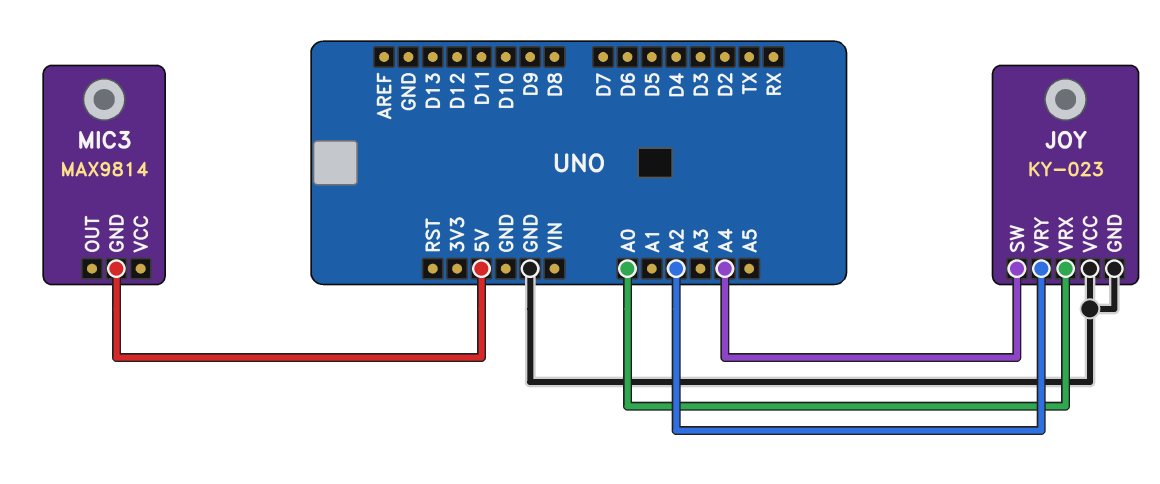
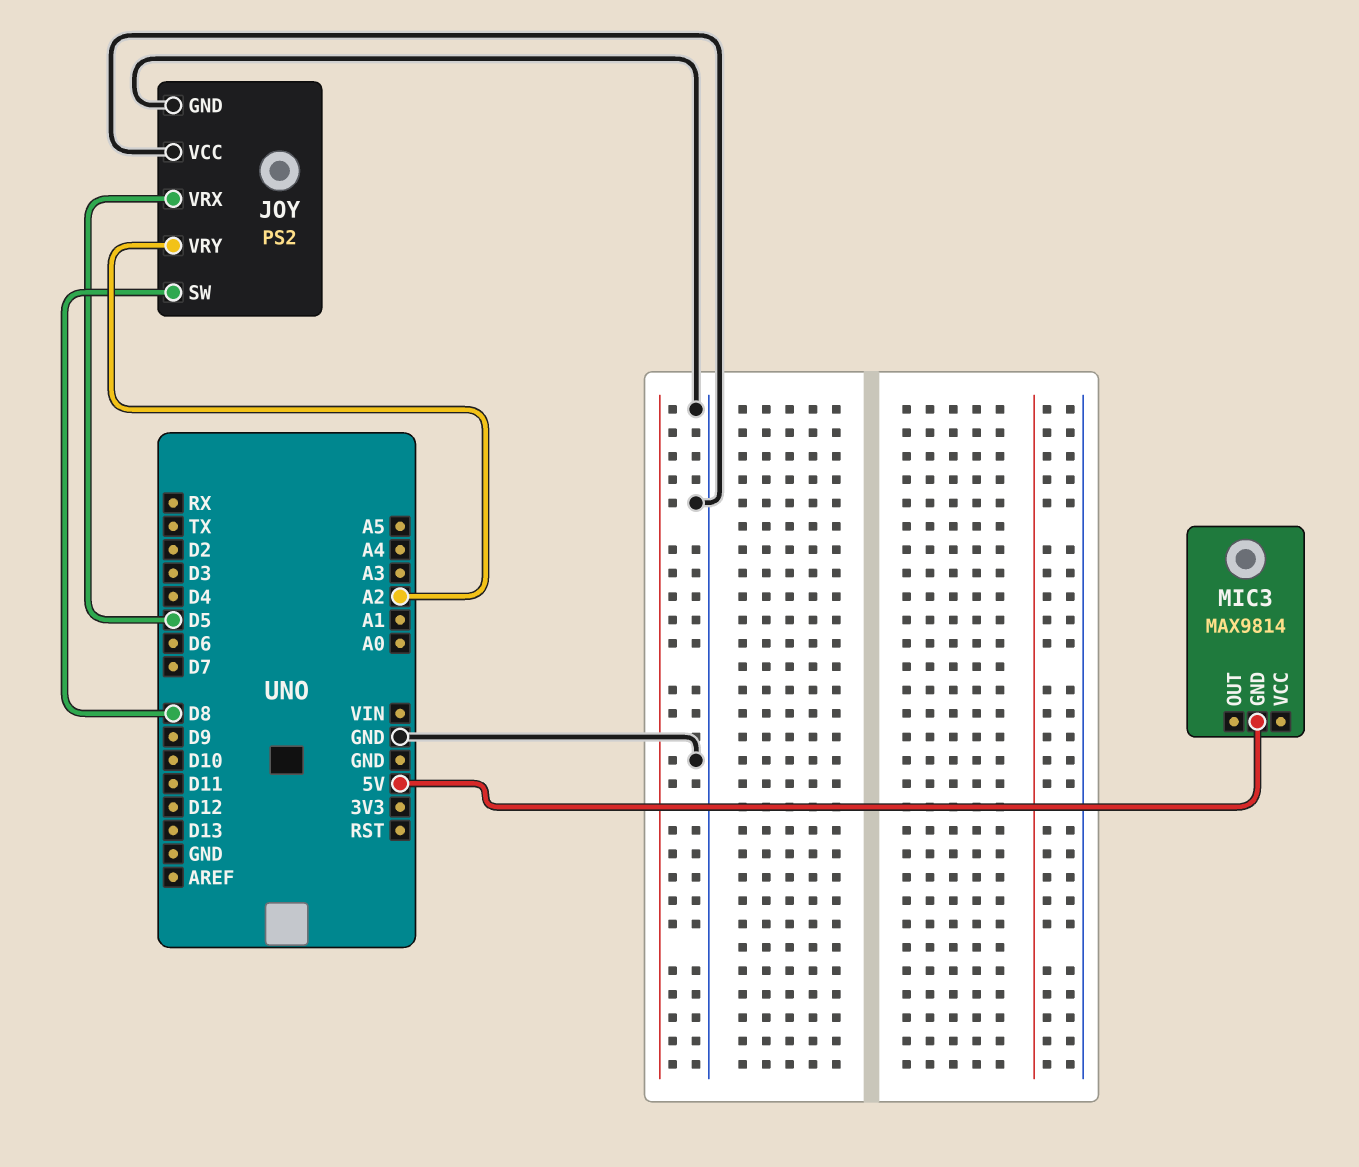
JOY: KY-023 -> PS2
JOY pin SW: A4 -> D8
JOY pin VRX: A0 -> D5

